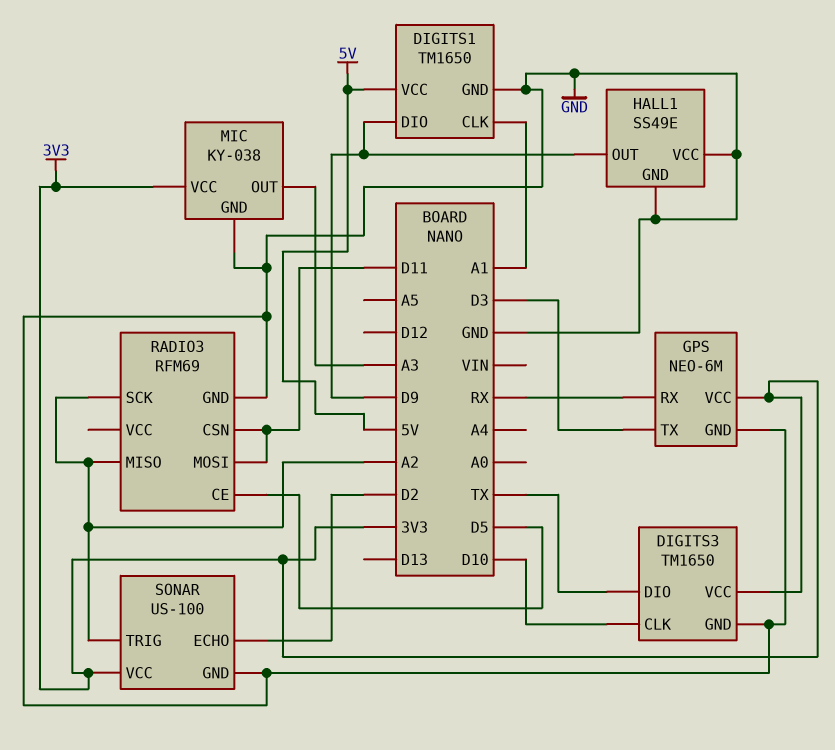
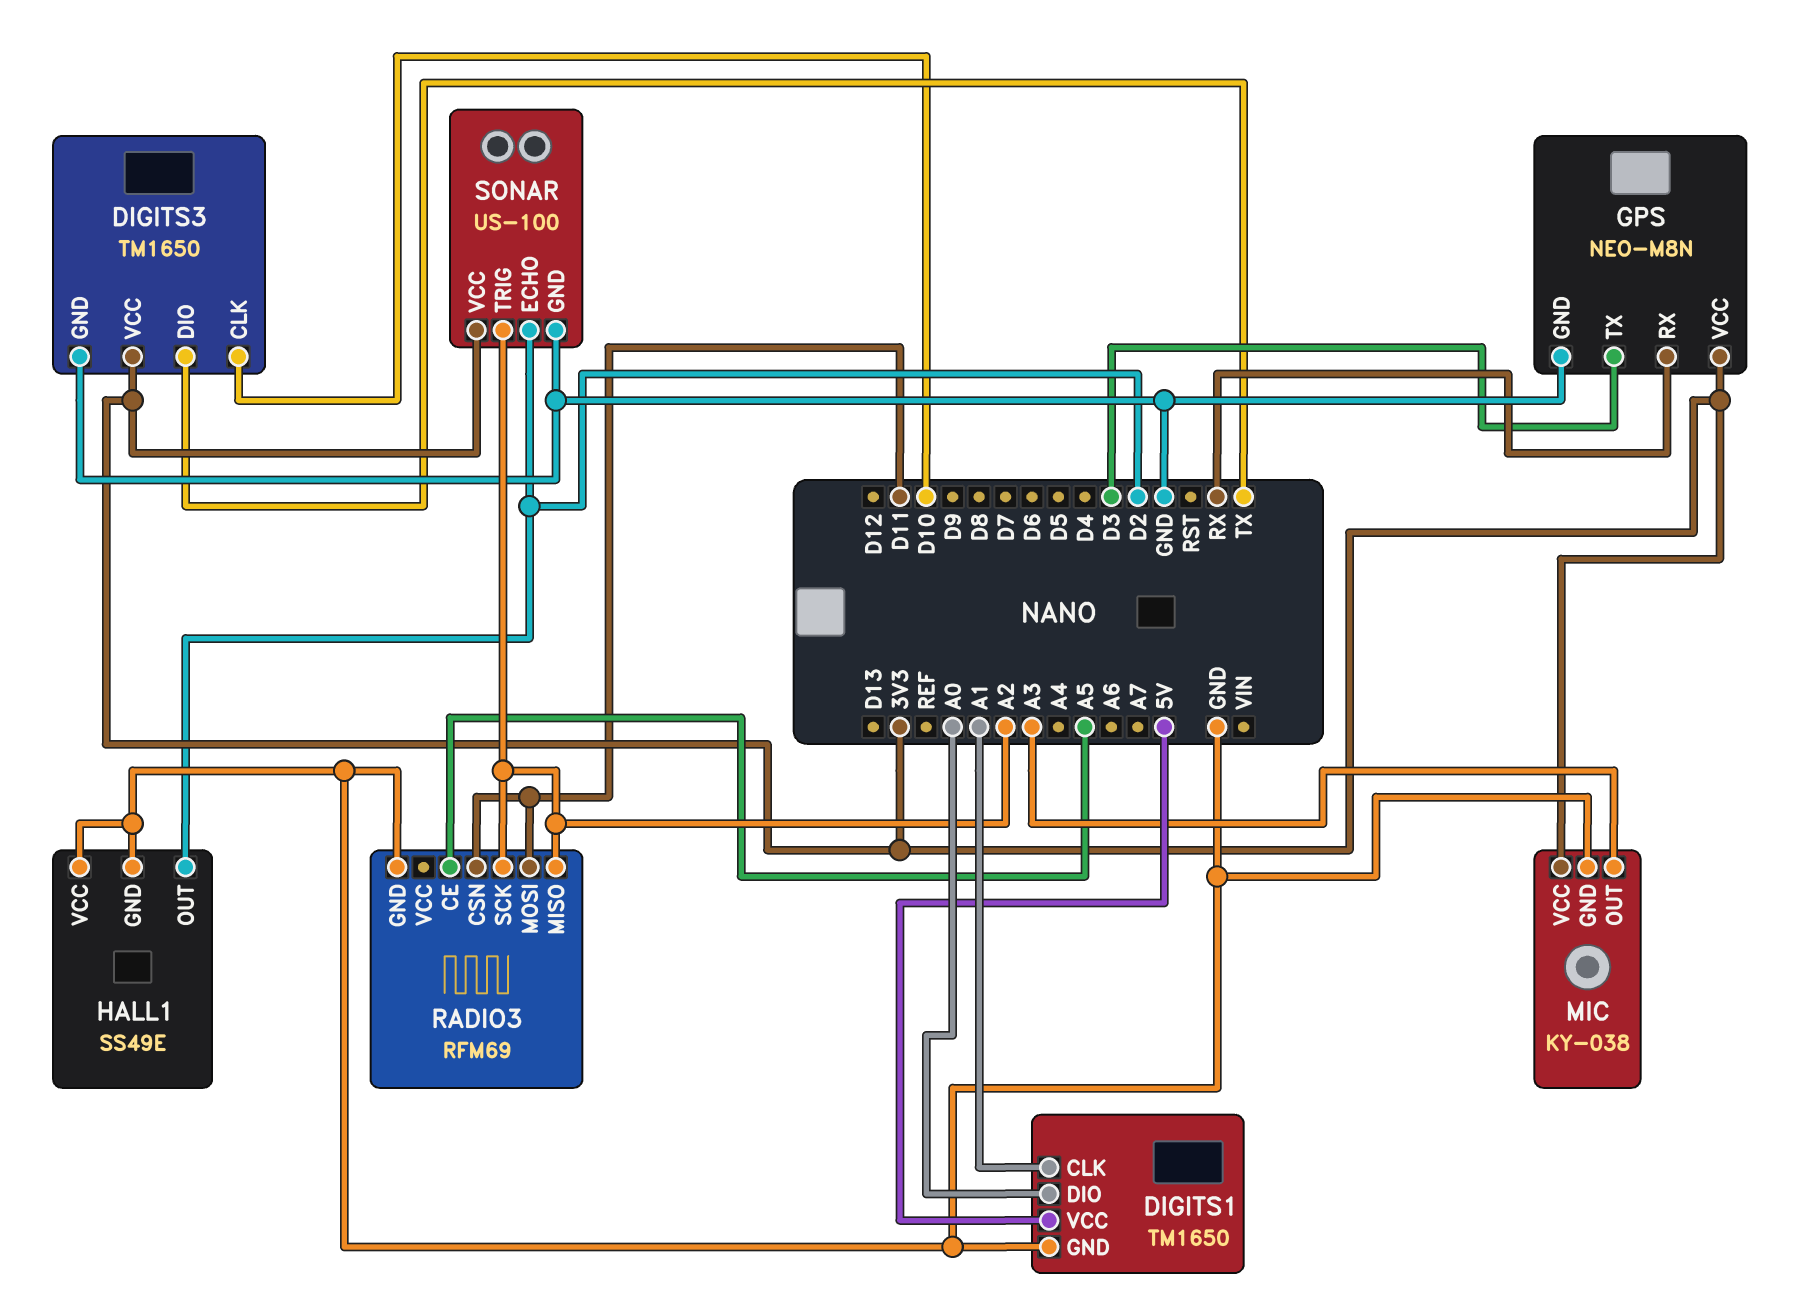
DIGITS1 pin DIO: D9 -> A0
GPS: NEO-6M -> NEO-M8N
HALL1 pin OUT: D9 -> D2
RADIO3 pin CE: D5 -> A5

